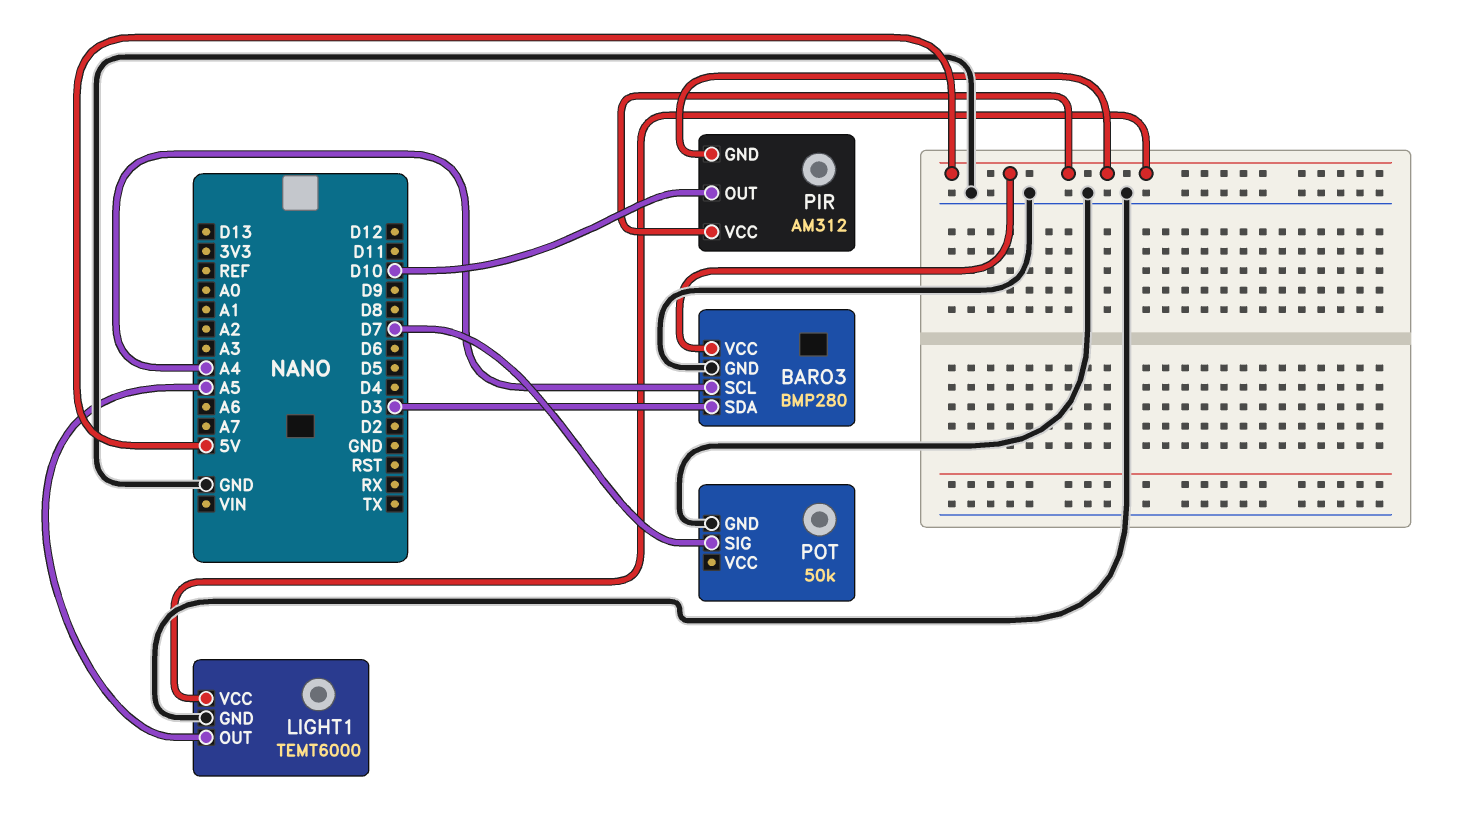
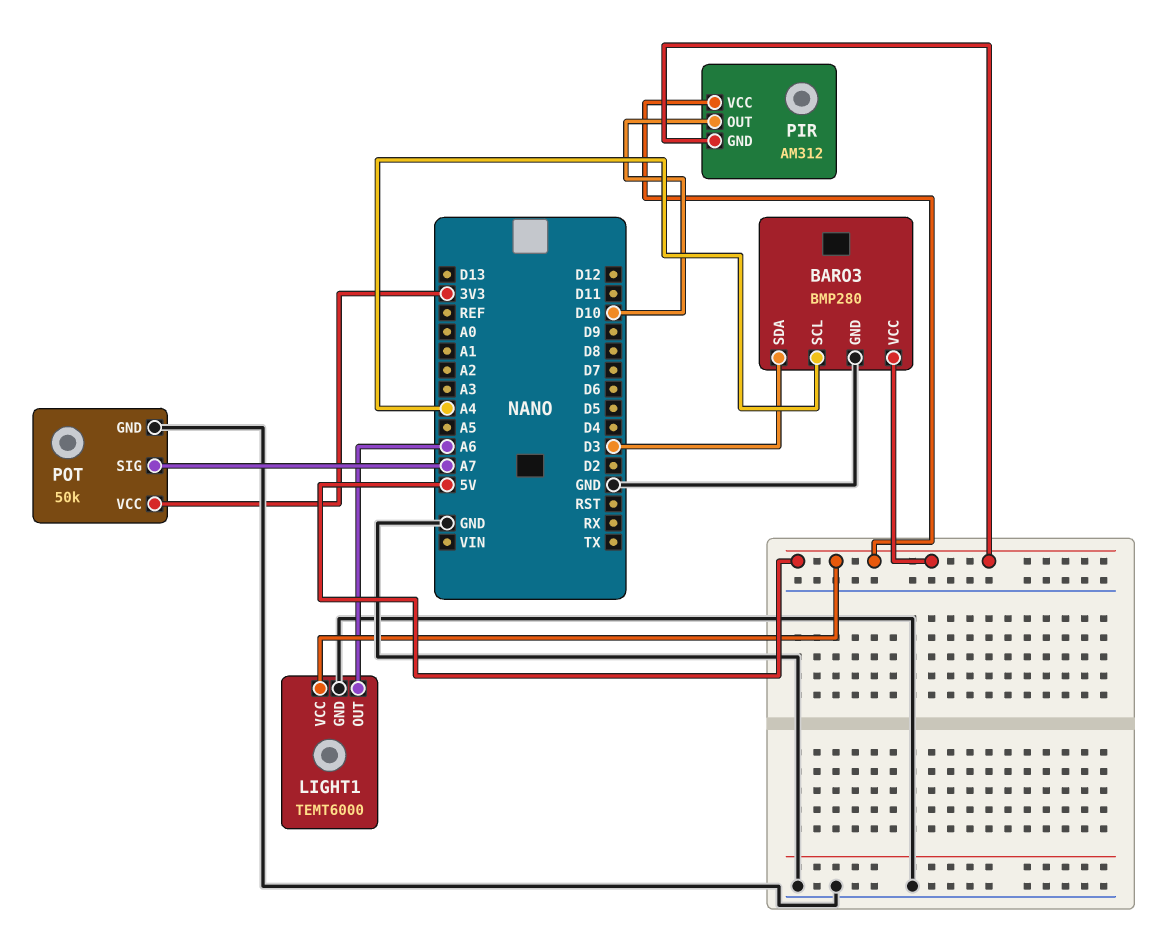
LIGHT1 pin OUT: A5 -> A6
POT pin SIG: D7 -> A7
POT pin VCC: none -> 3V3

